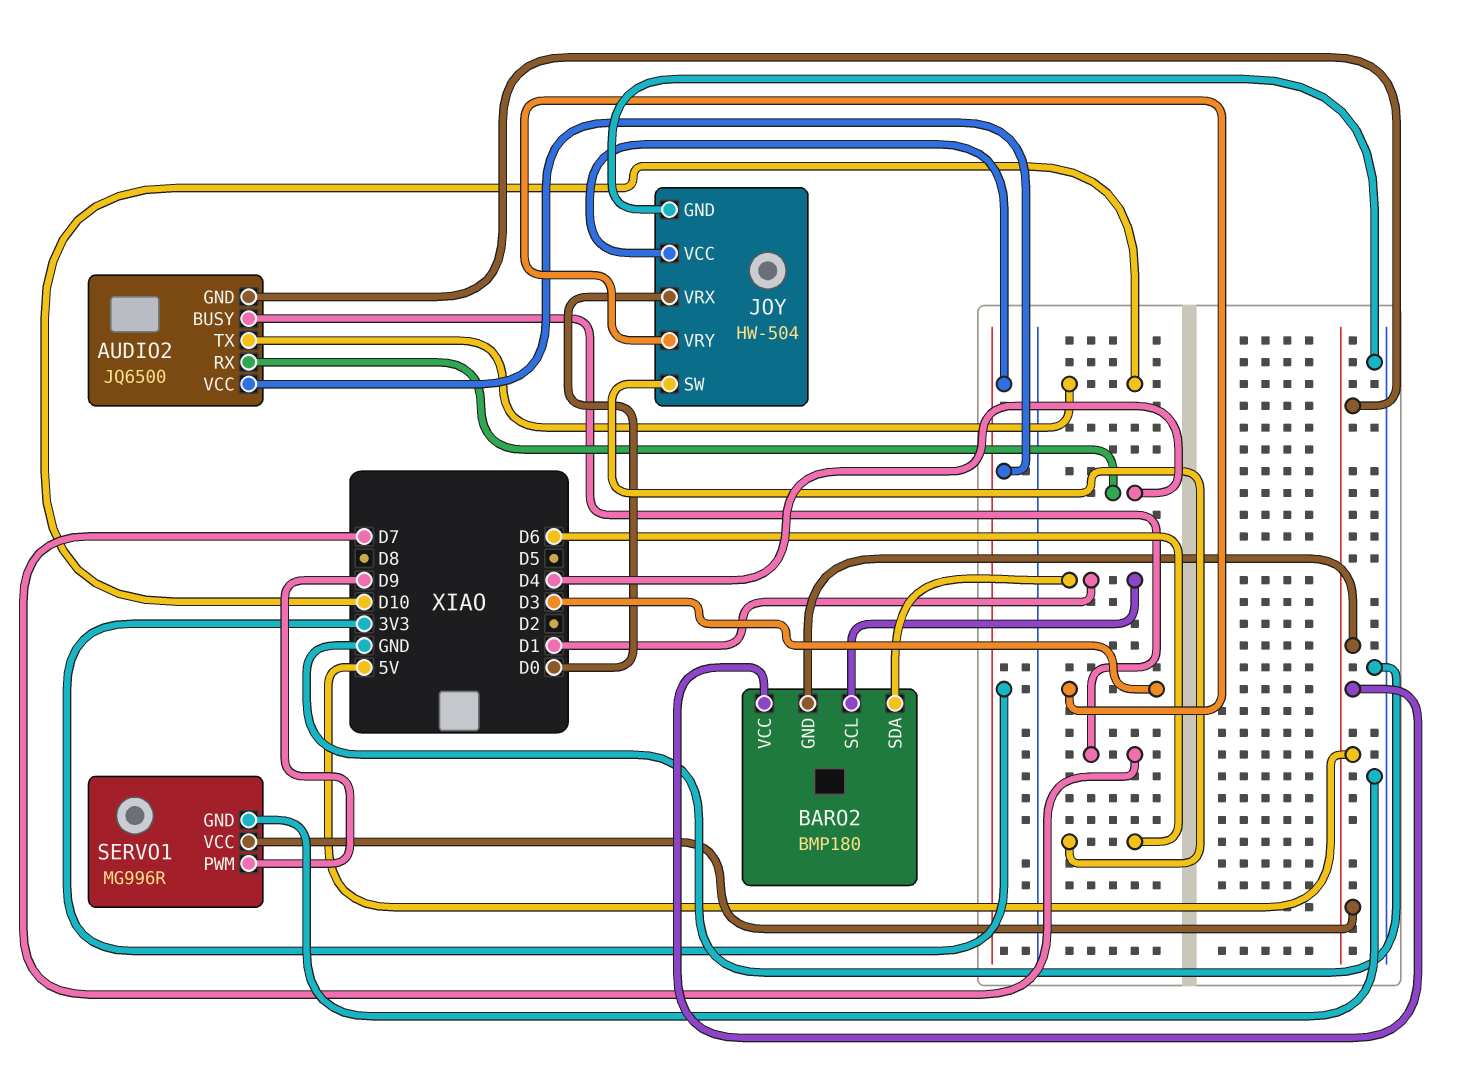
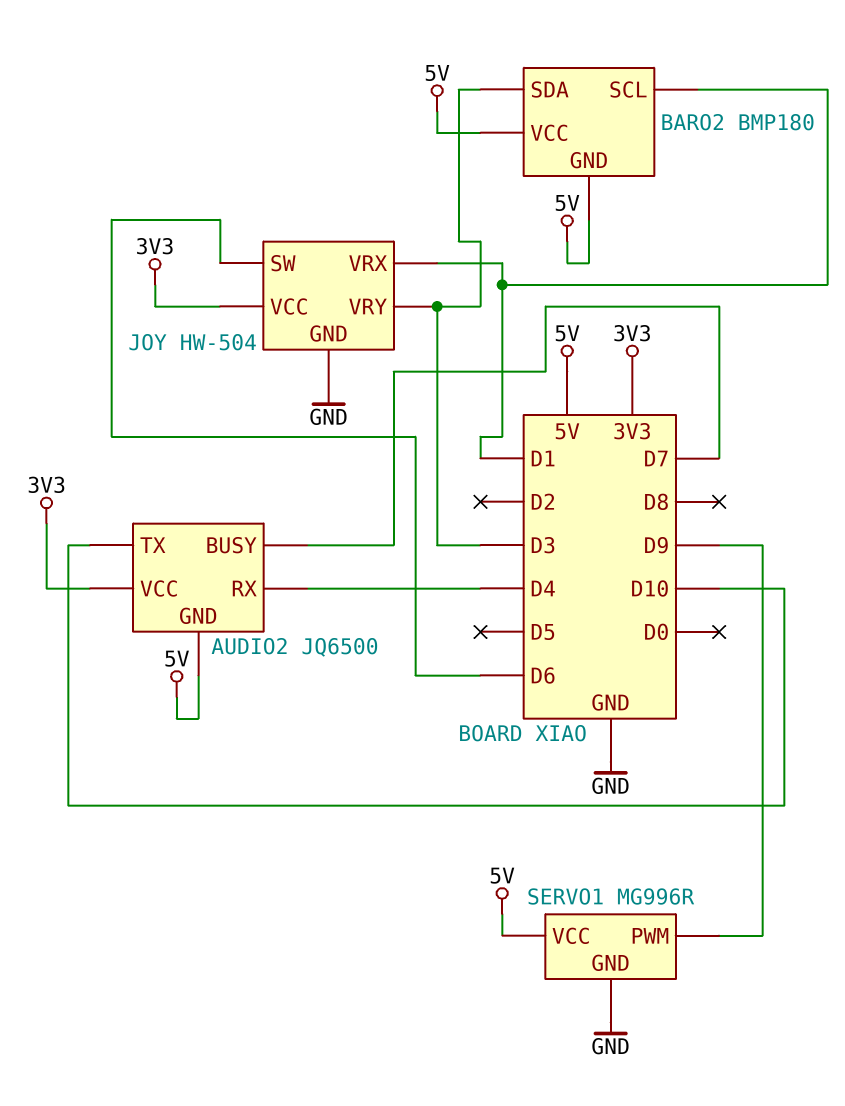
BARO2 pin SDA: D1 -> D3
JOY pin VRX: D0 -> D1

